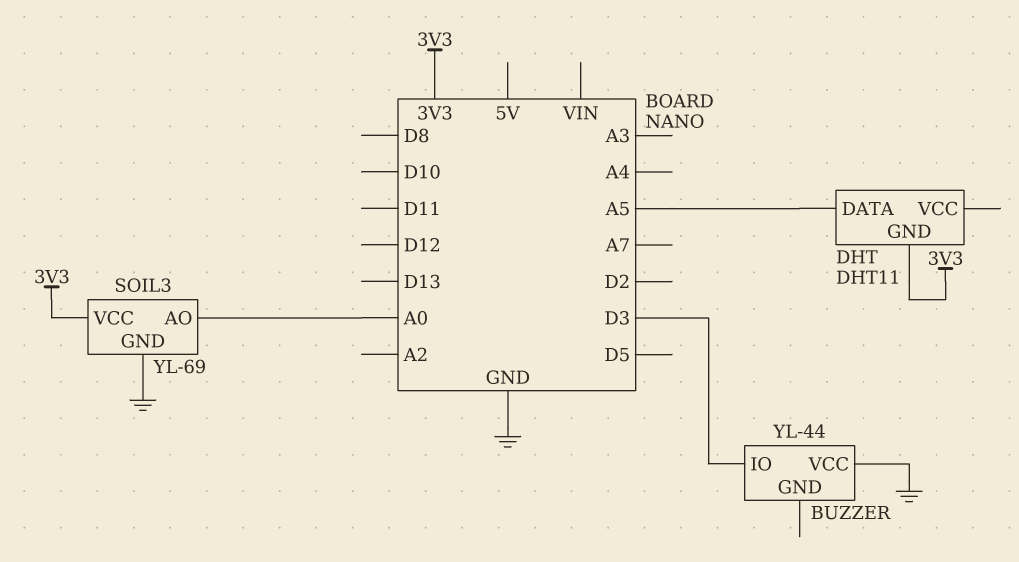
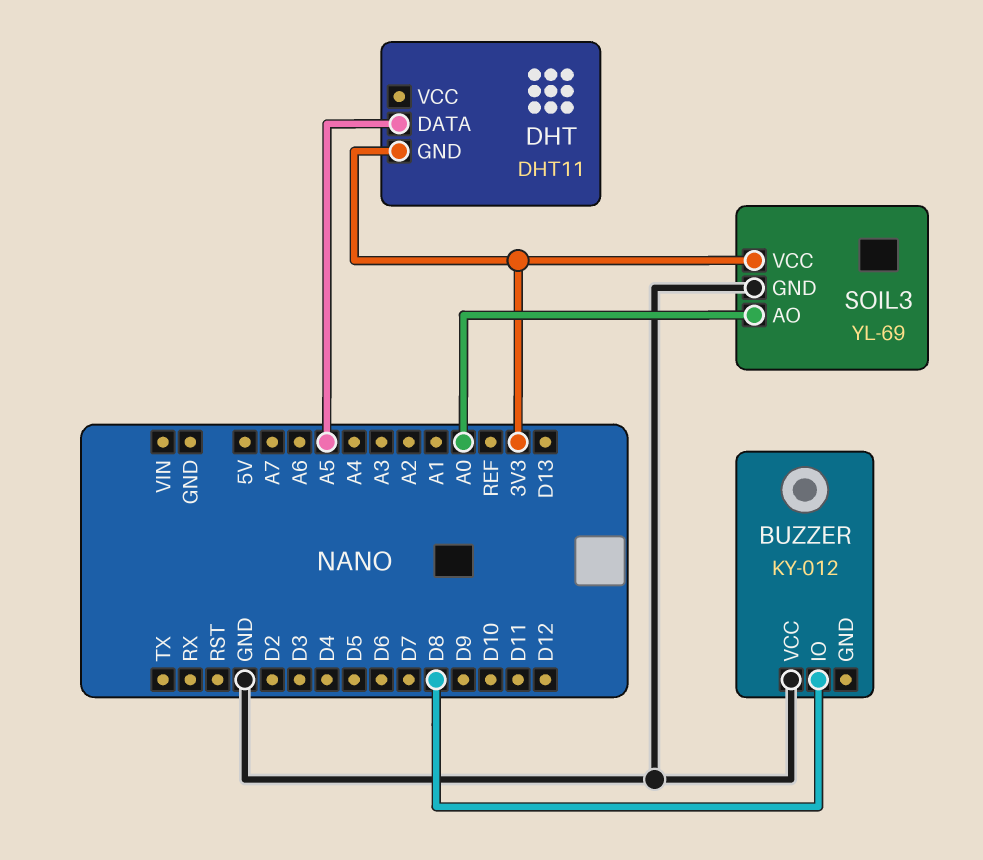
BUZZER: YL-44 -> KY-012
BUZZER pin IO: D3 -> D8

